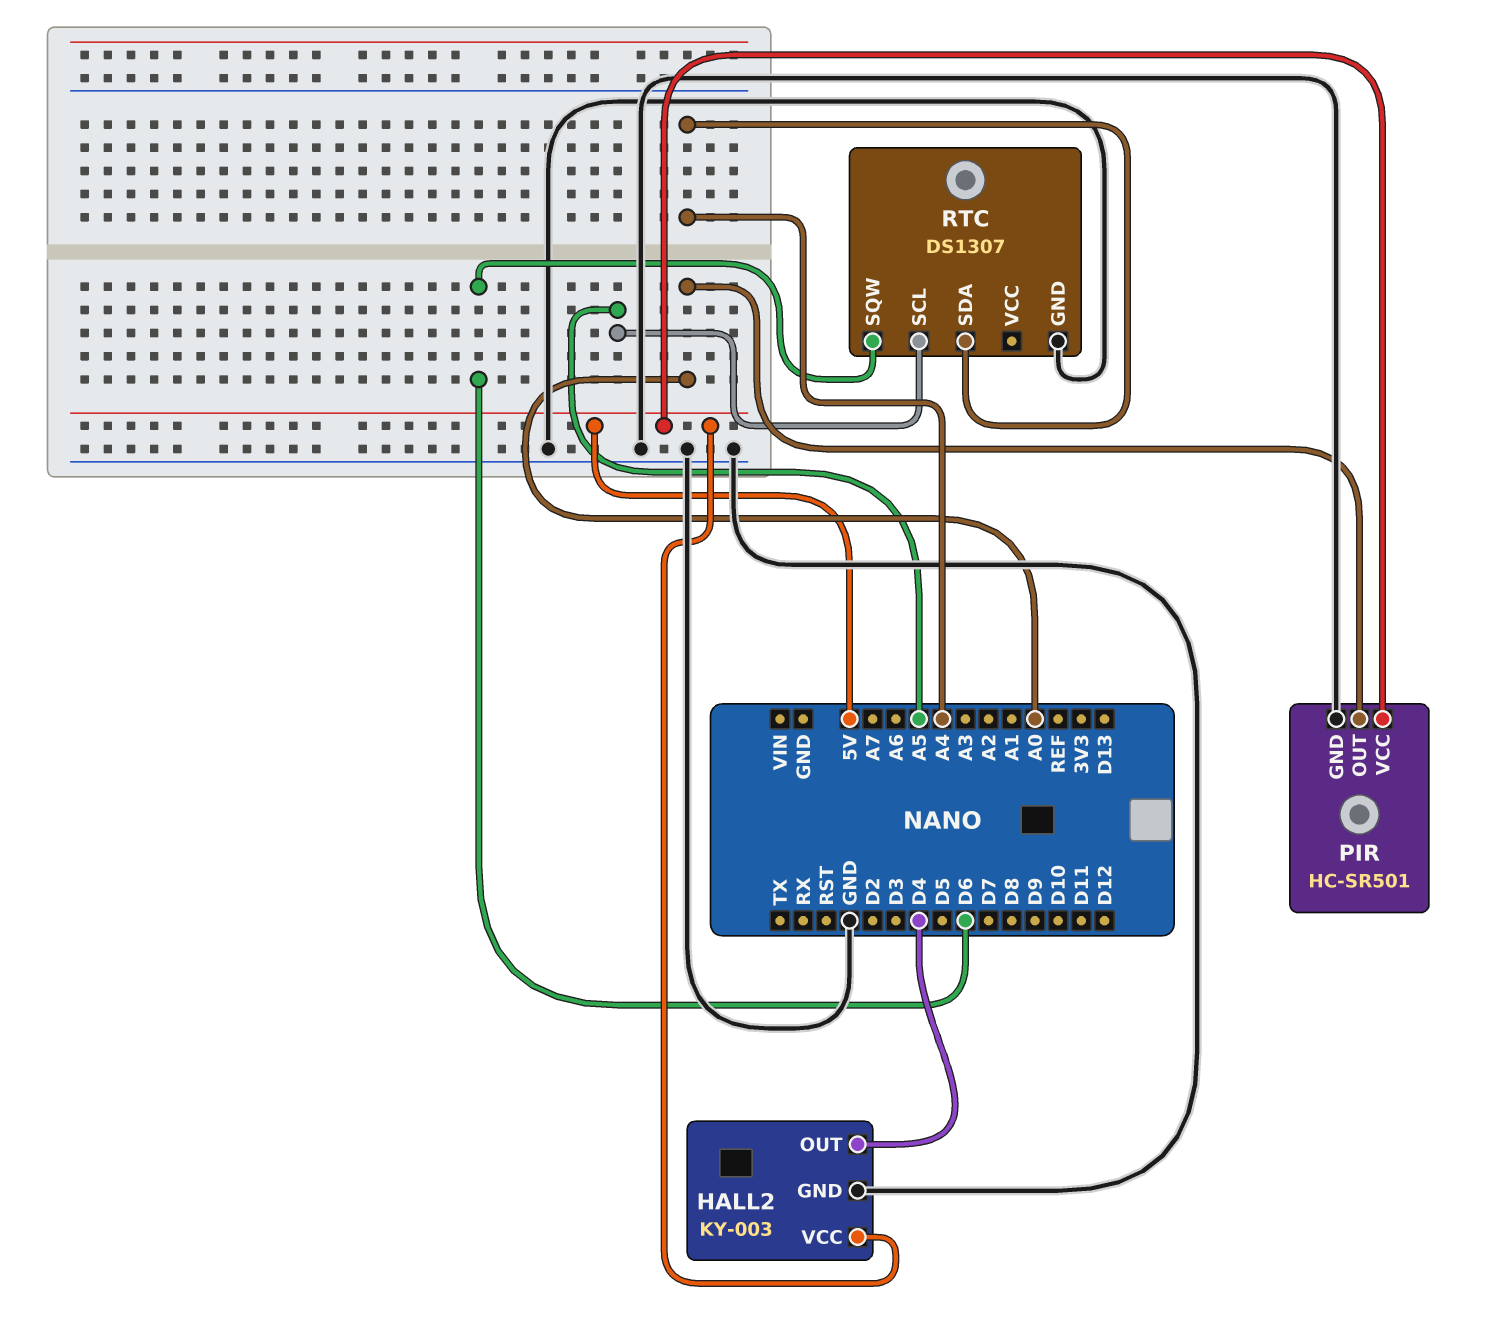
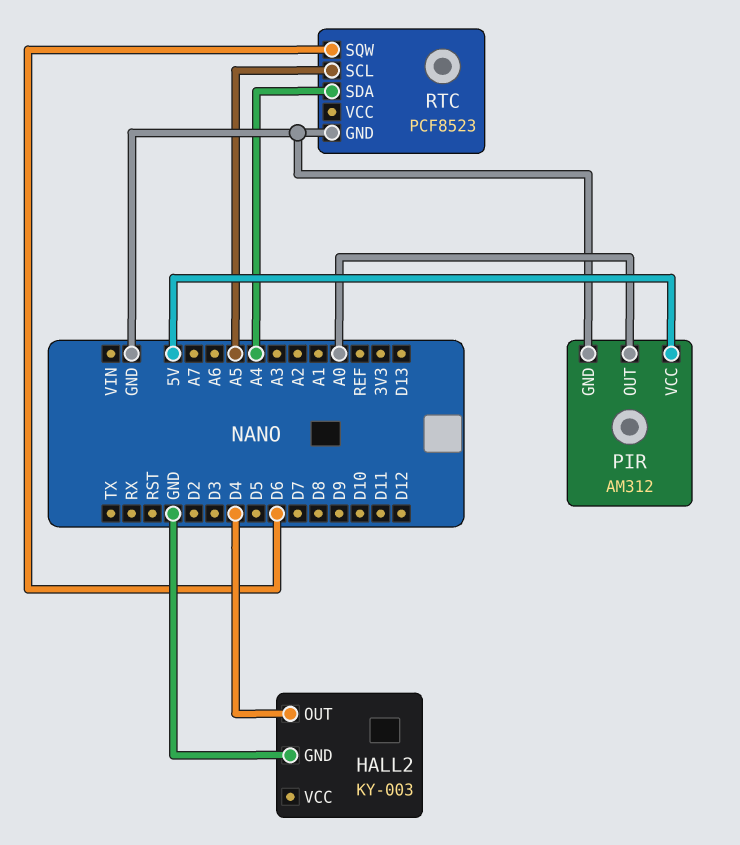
HALL2 pin VCC: 5V -> none
PIR: HC-SR501 -> AM312
RTC: DS1307 -> PCF8523

